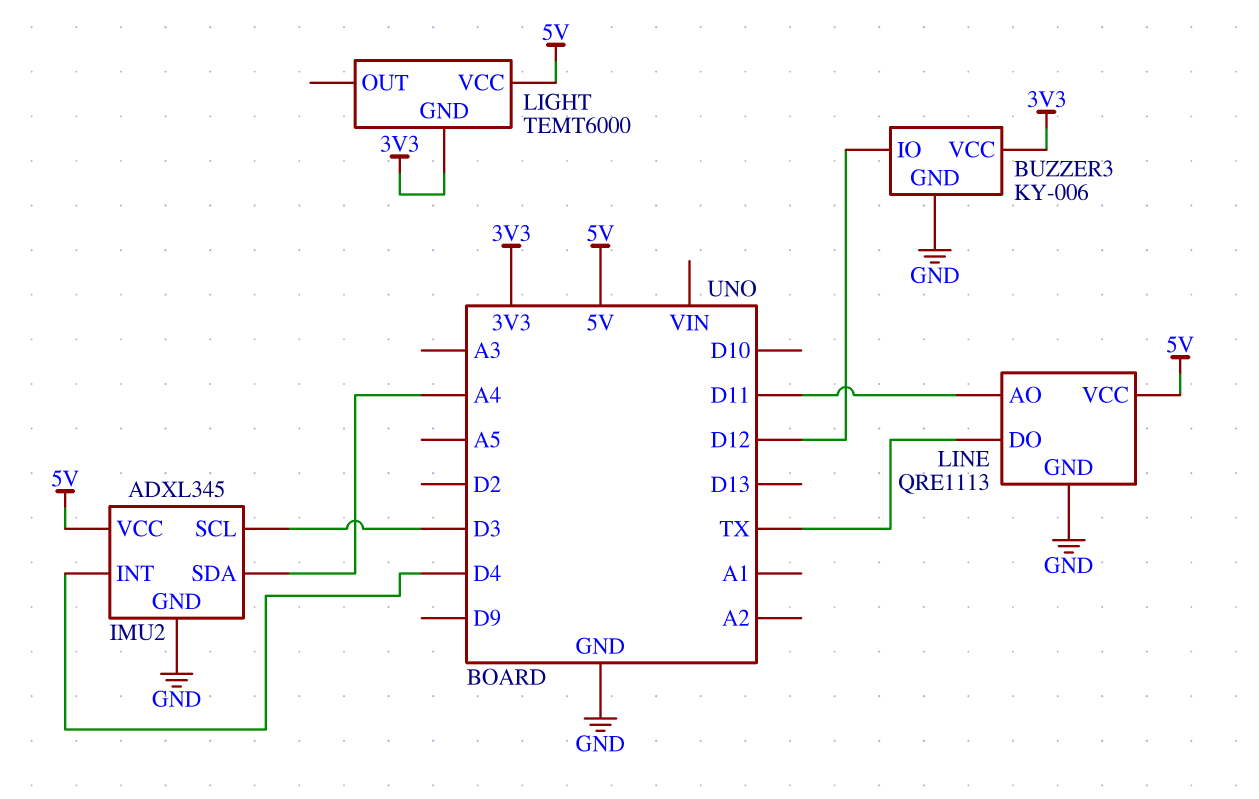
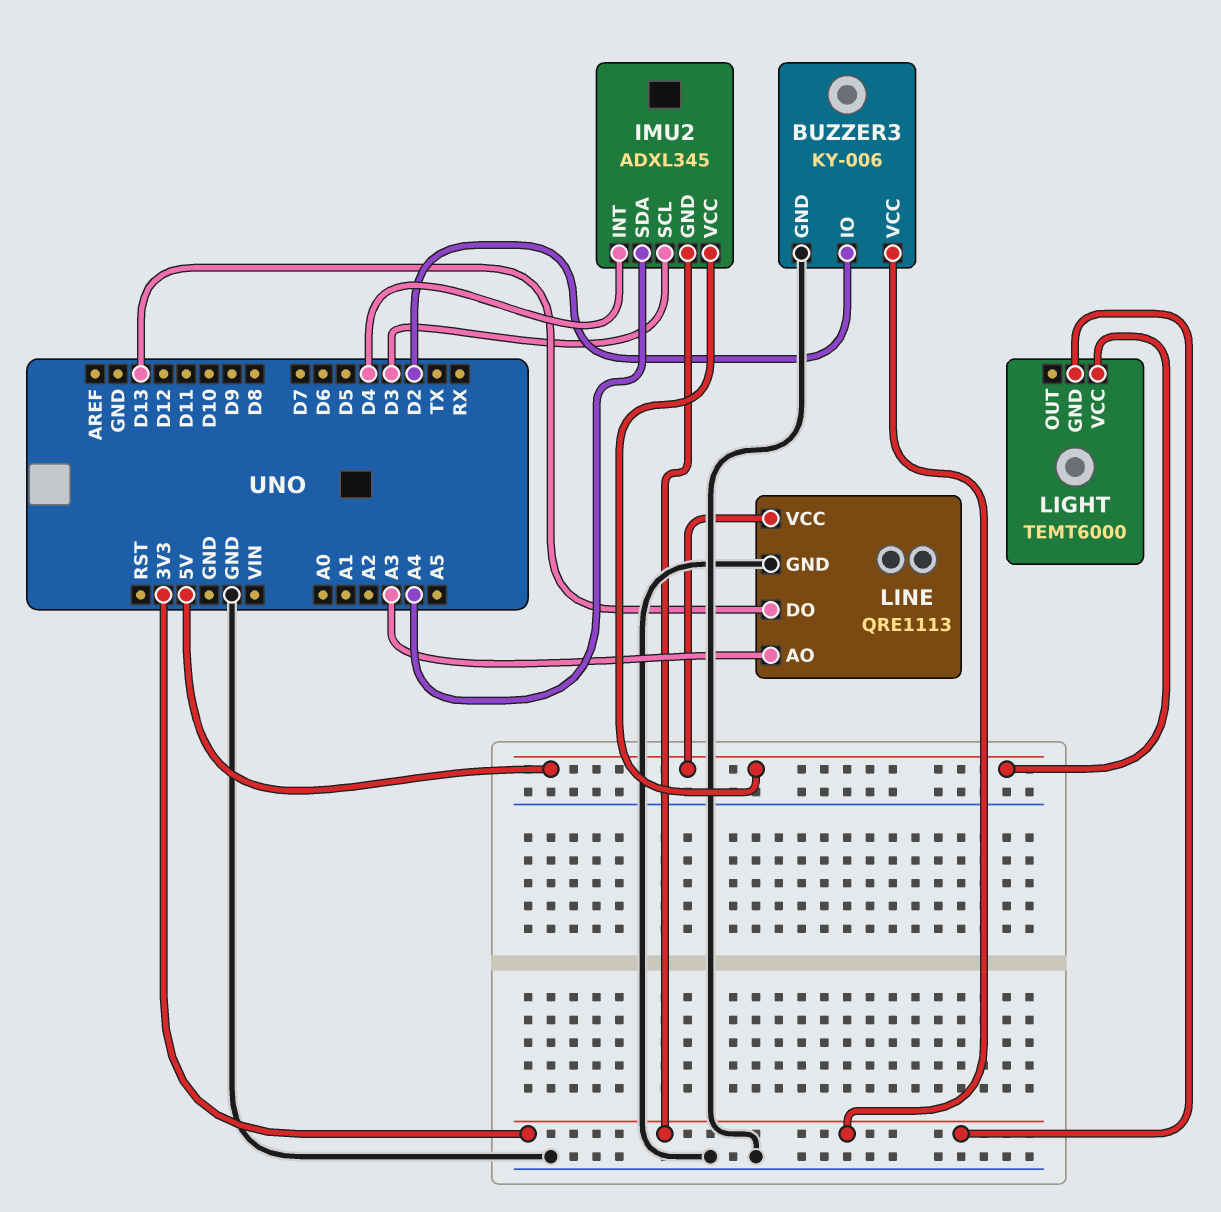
BUZZER3 pin IO: D12 -> D2
IMU2 pin GND: GND -> 3V3
LINE pin AO: D11 -> A3
LINE pin DO: TX -> D13

